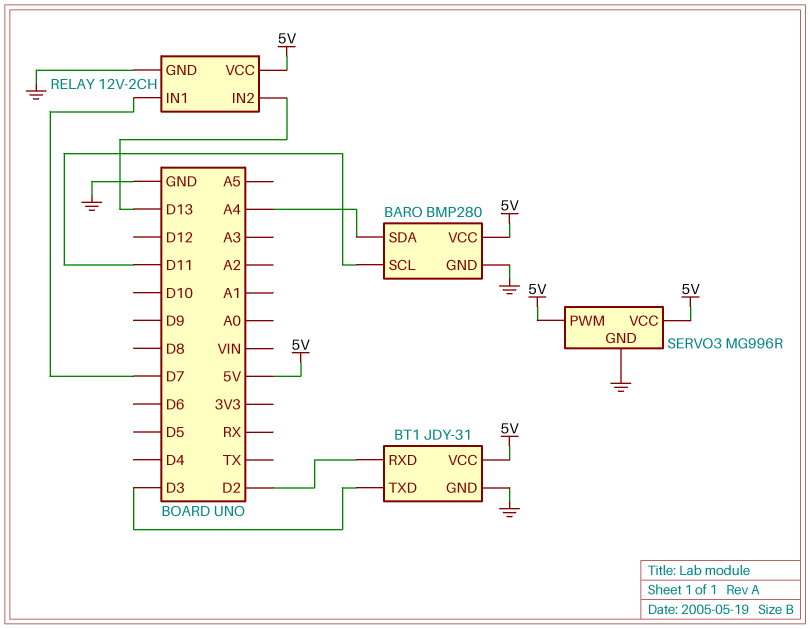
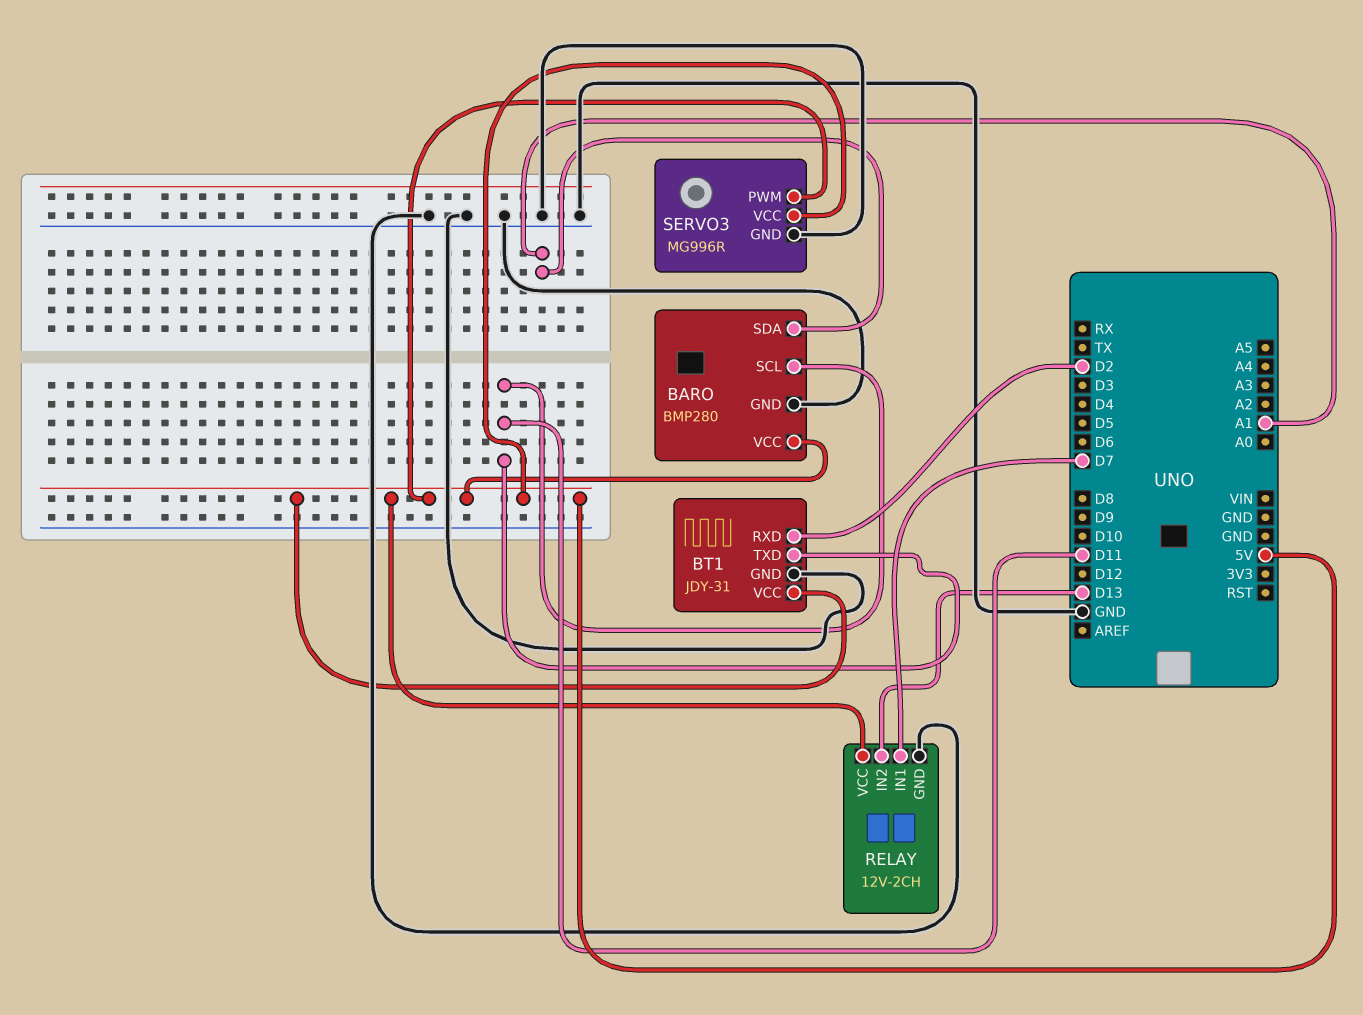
BARO pin SDA: A4 -> A1
BT1 pin TXD: D3 -> D11

